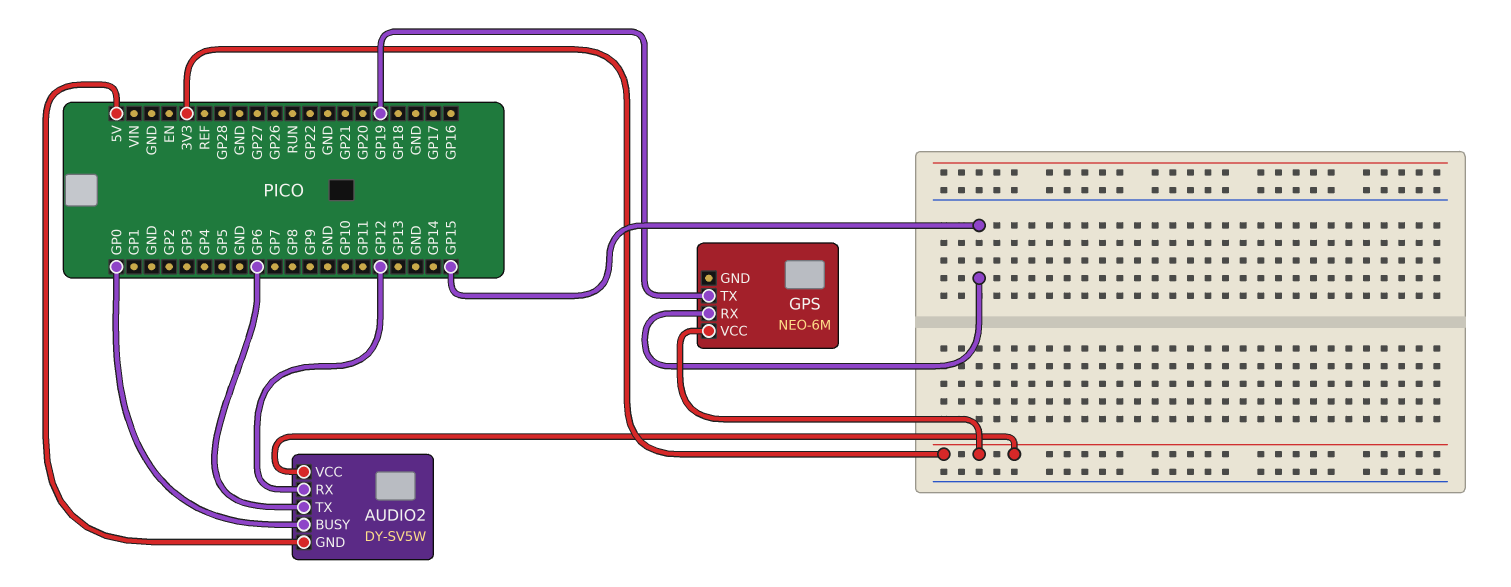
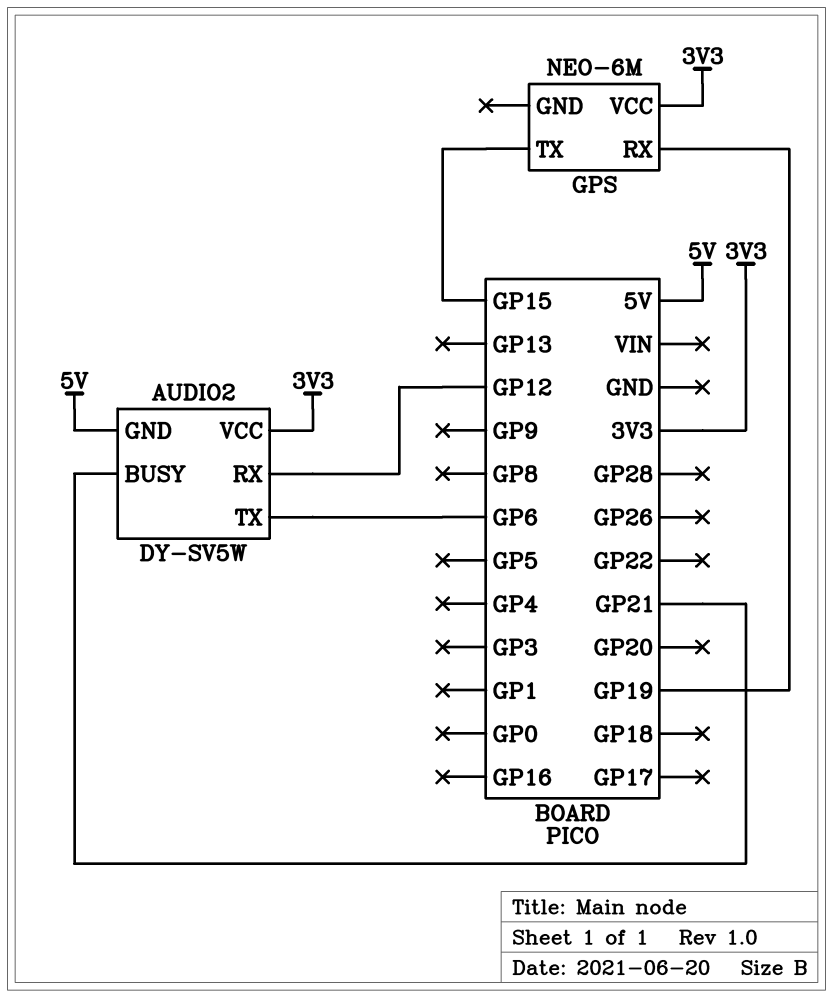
AUDIO2 pin BUSY: GP0 -> GP21
GPS pin RX: GP15 -> GP19
GPS pin TX: GP19 -> GP15

